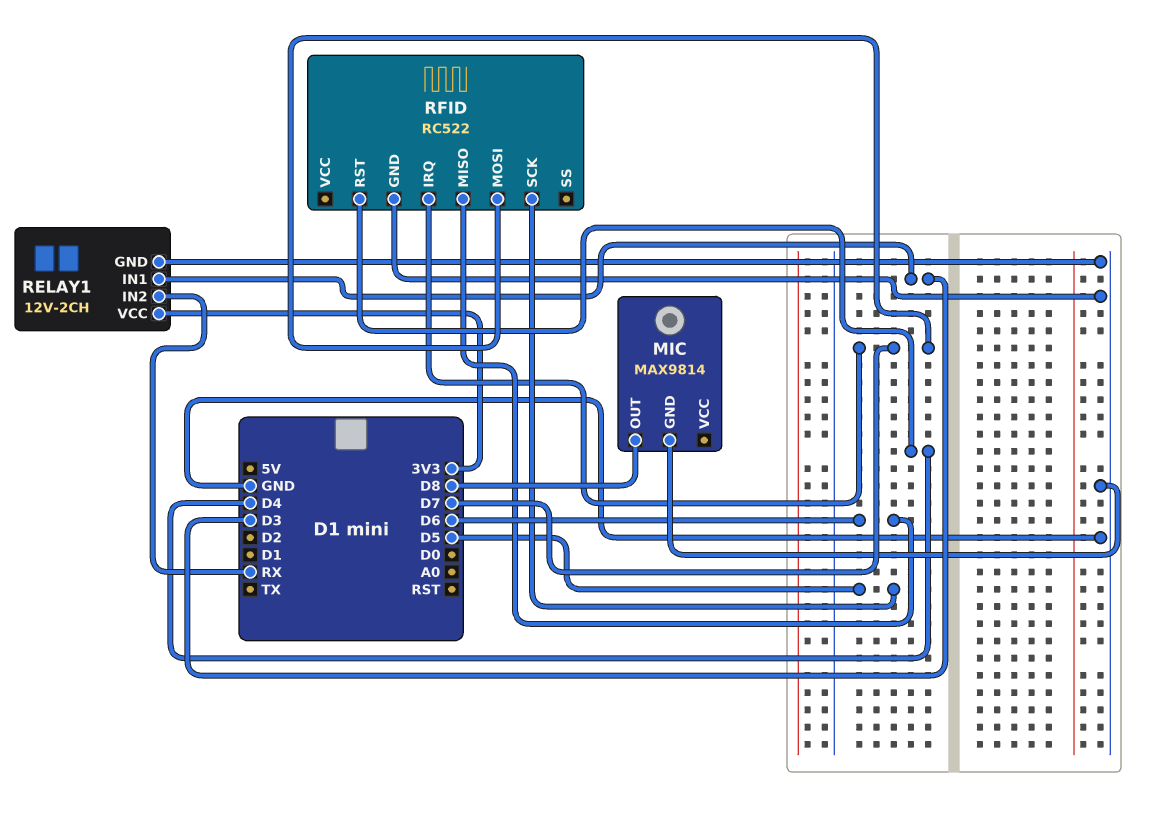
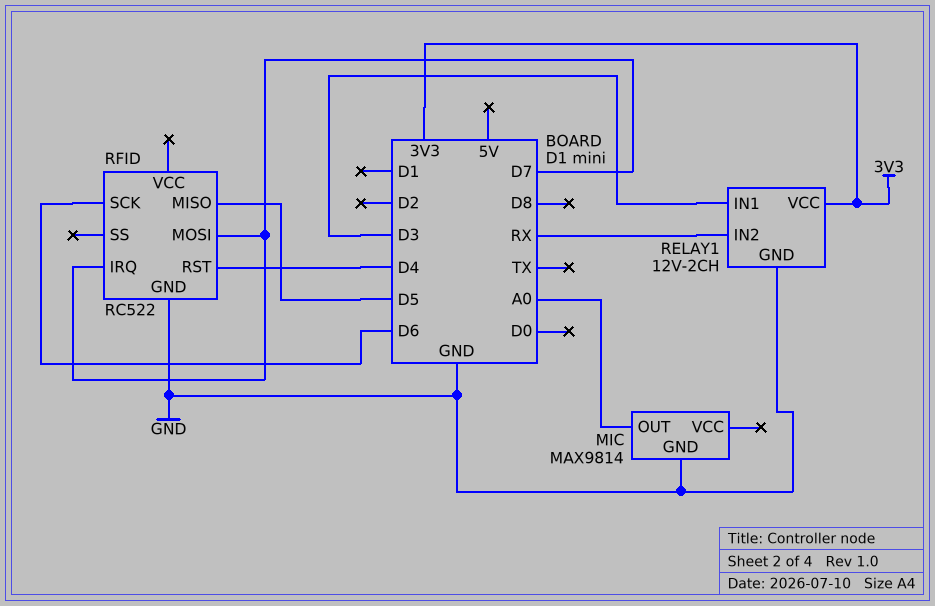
MIC pin OUT: D8 -> A0
RFID pin MISO: D6 -> D5
RFID pin SCK: D5 -> D6

